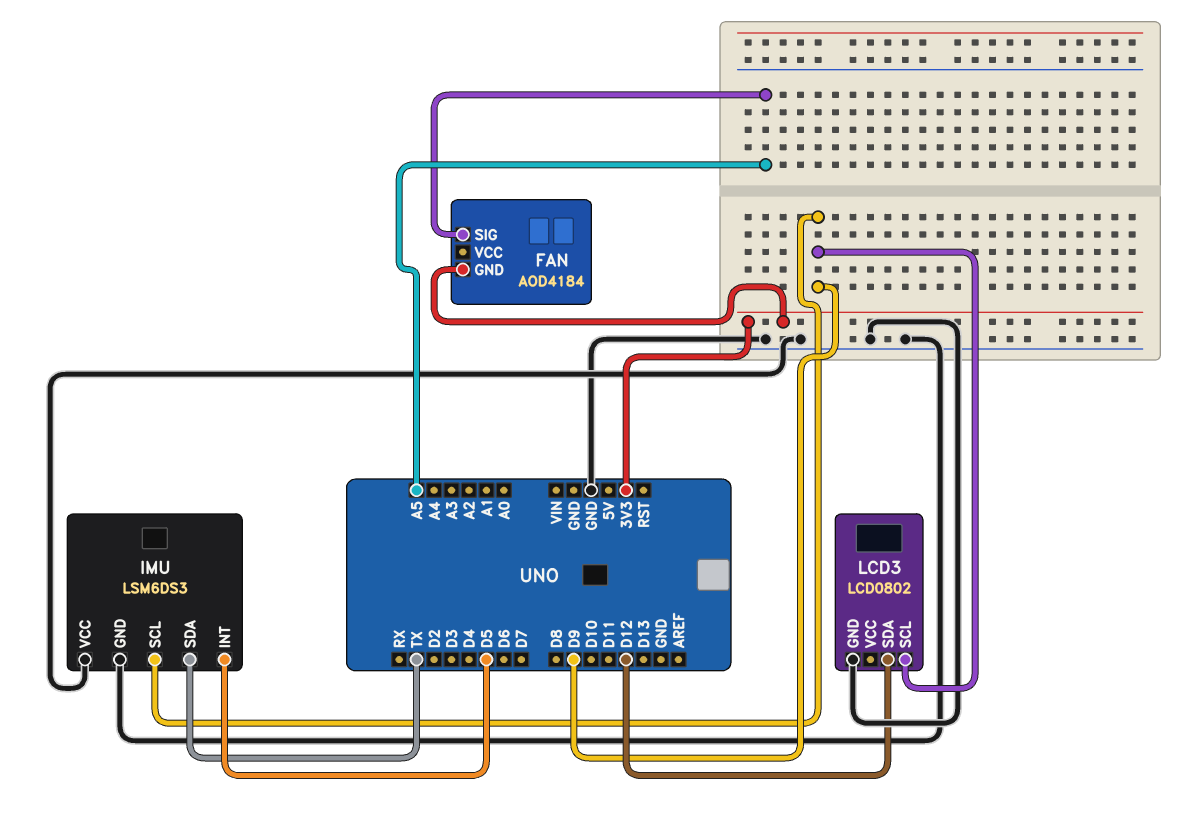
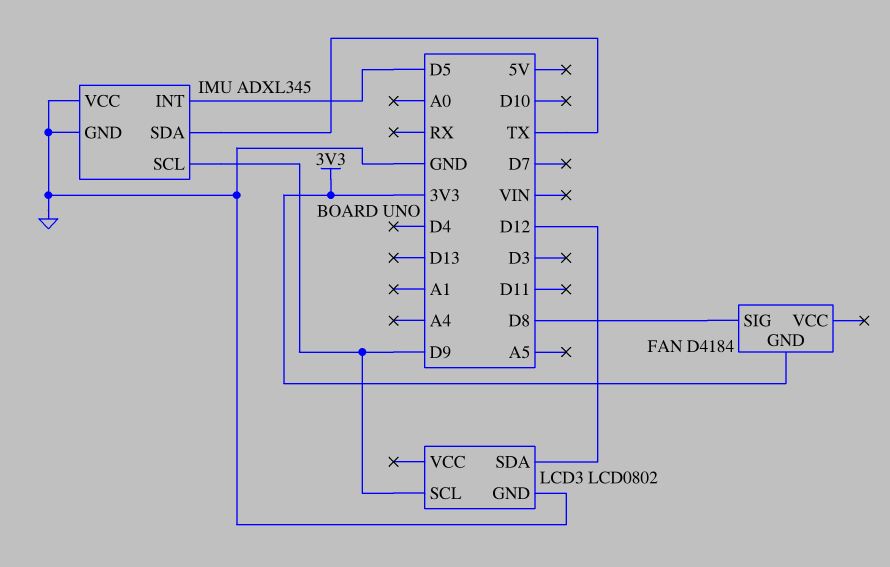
FAN: AOD4184 -> D4184
FAN pin SIG: A5 -> D8
IMU: LSM6DS3 -> ADXL345

